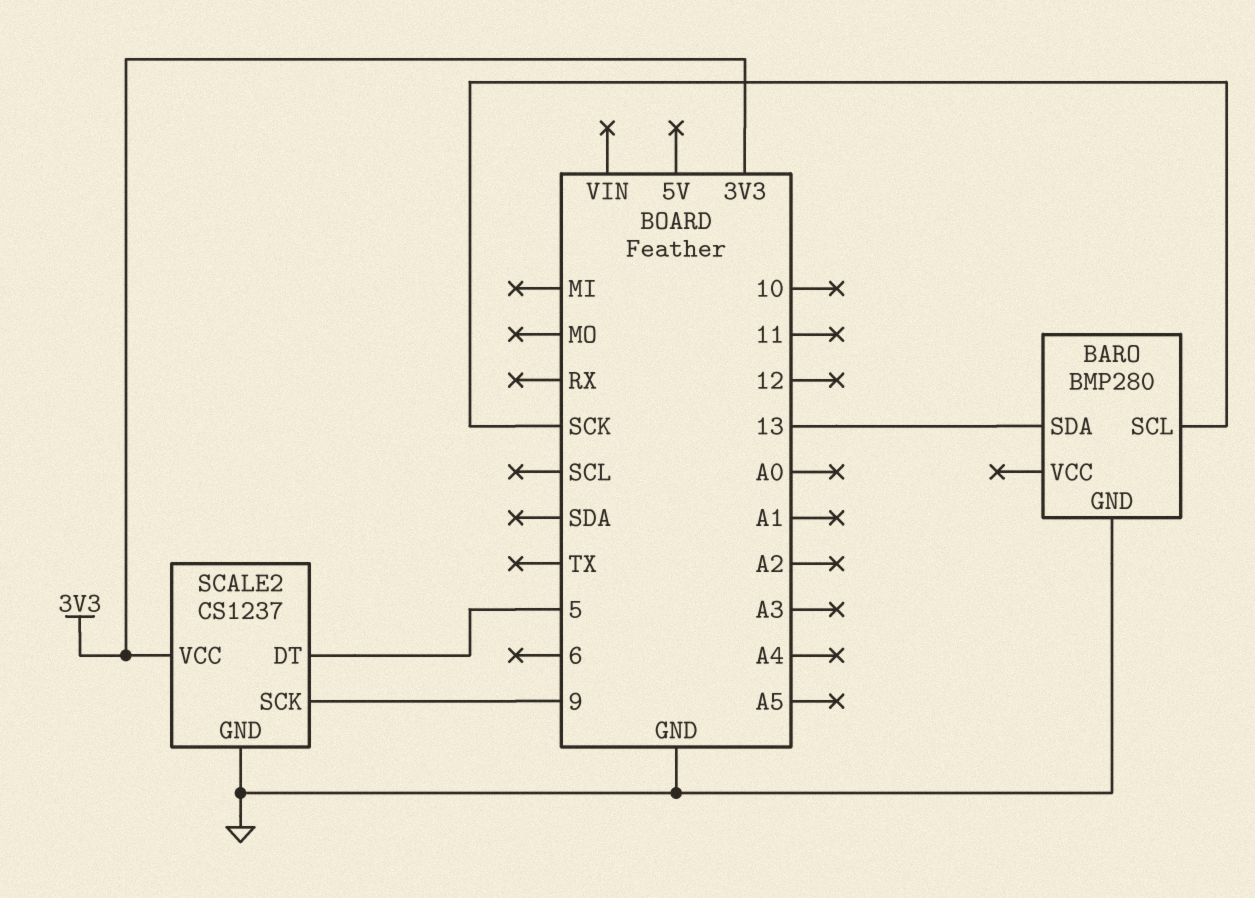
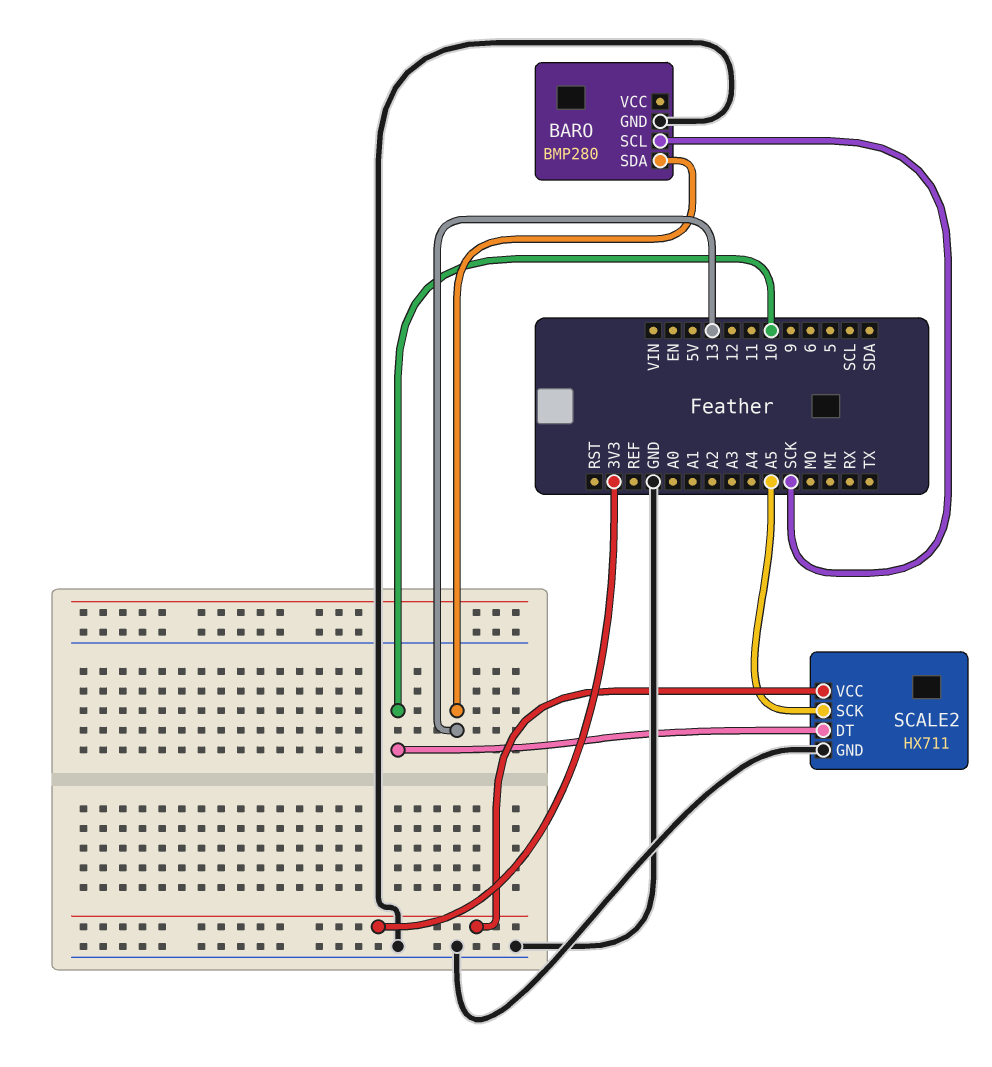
SCALE2: CS1237 -> HX711
SCALE2 pin DT: 5 -> 10
SCALE2 pin SCK: 9 -> A5

